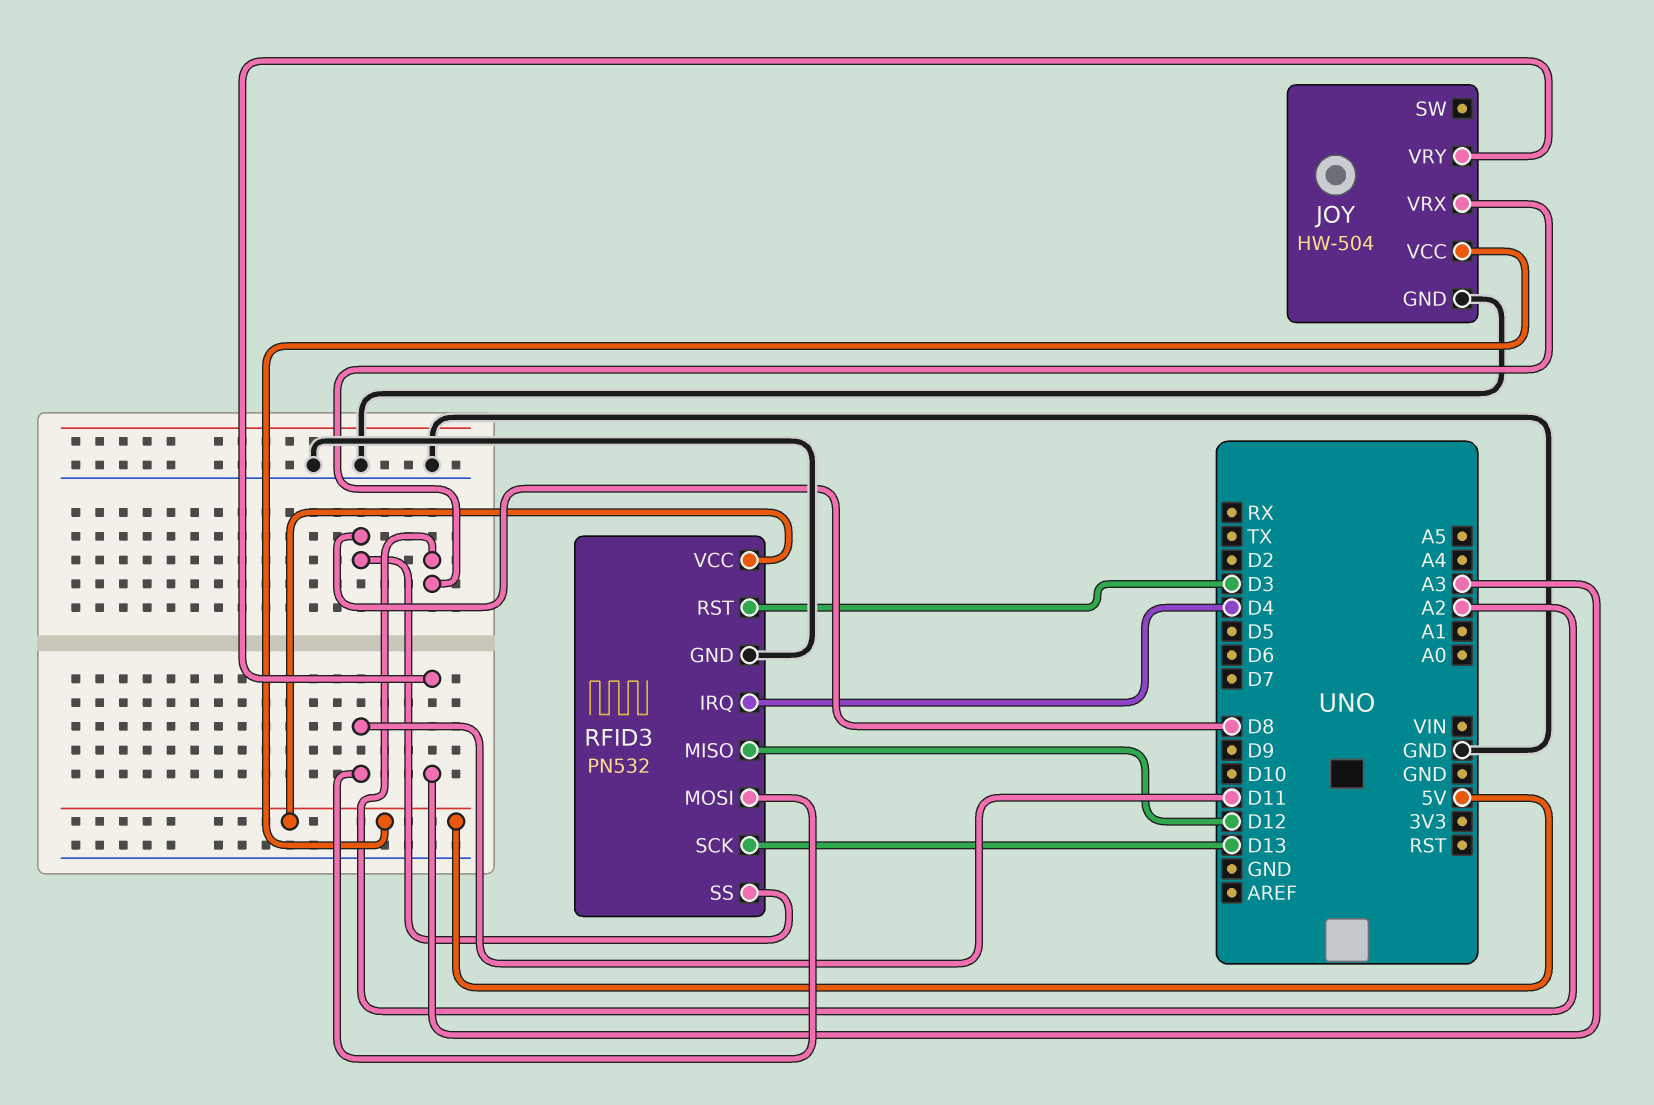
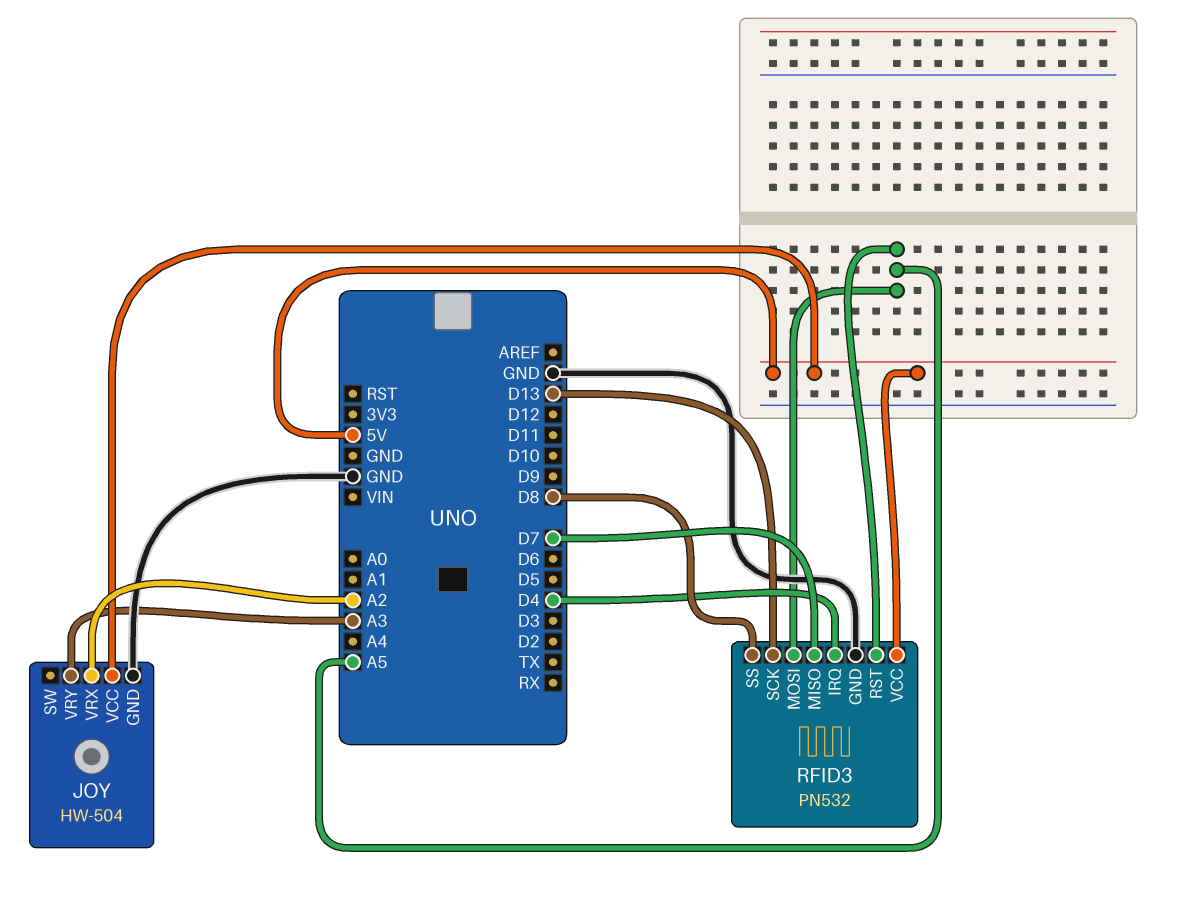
RFID3 pin MISO: D12 -> D7
RFID3 pin MOSI: D11 -> A5
RFID3 pin RST: D3 -> A5

